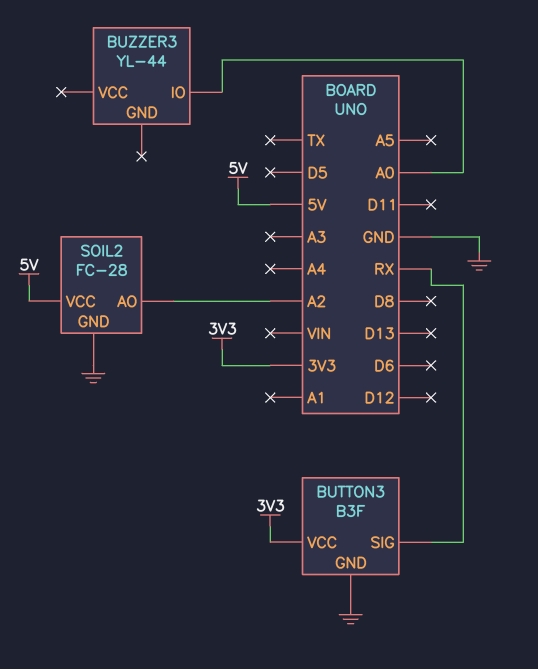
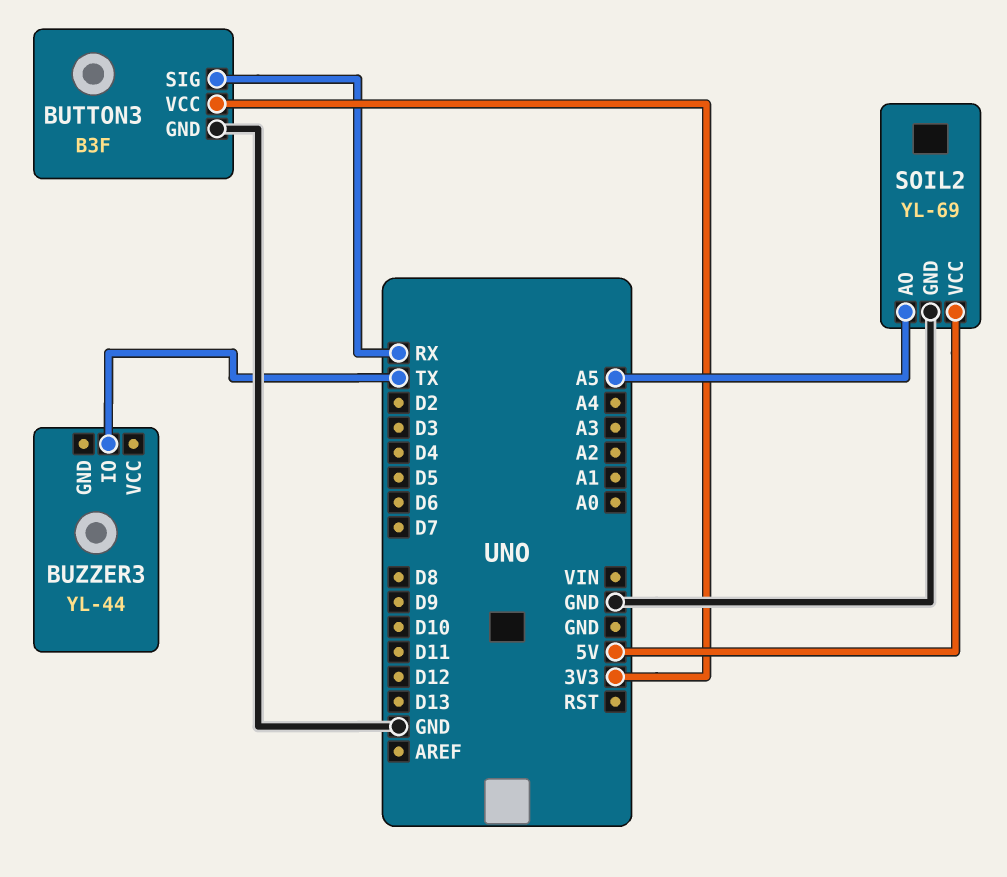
BUZZER3 pin IO: A0 -> TX
SOIL2: FC-28 -> YL-69
SOIL2 pin AO: A2 -> A5

